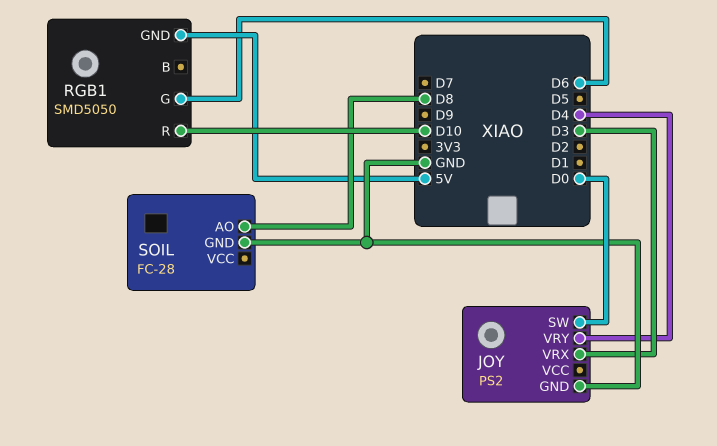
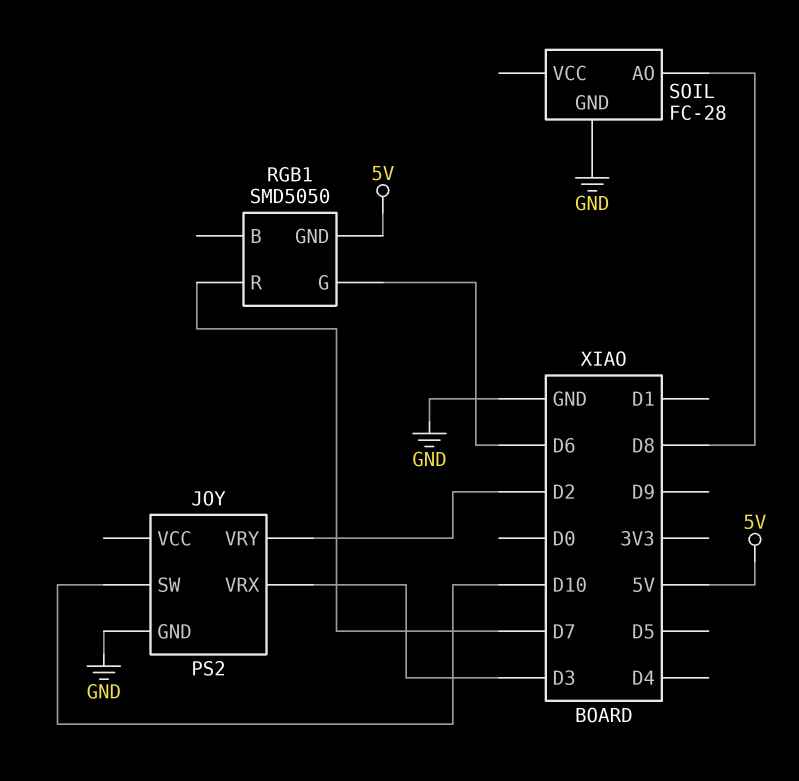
JOY pin SW: D0 -> D10
JOY pin VRY: D4 -> D2
RGB1 pin R: D10 -> D7

